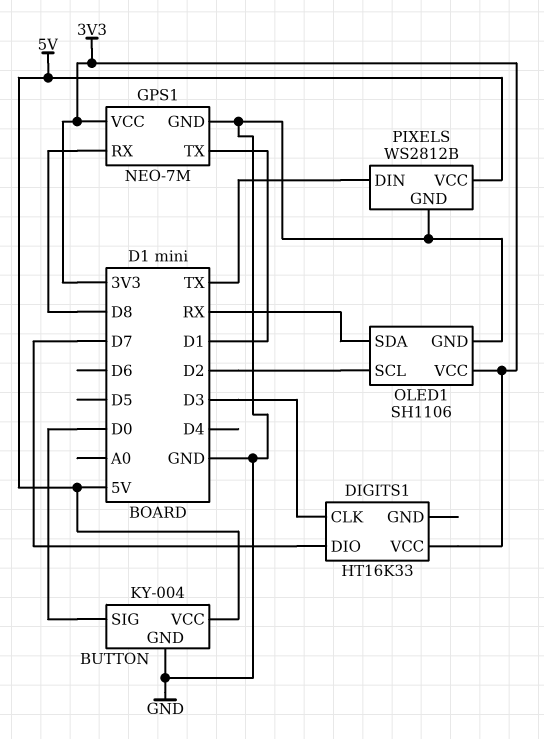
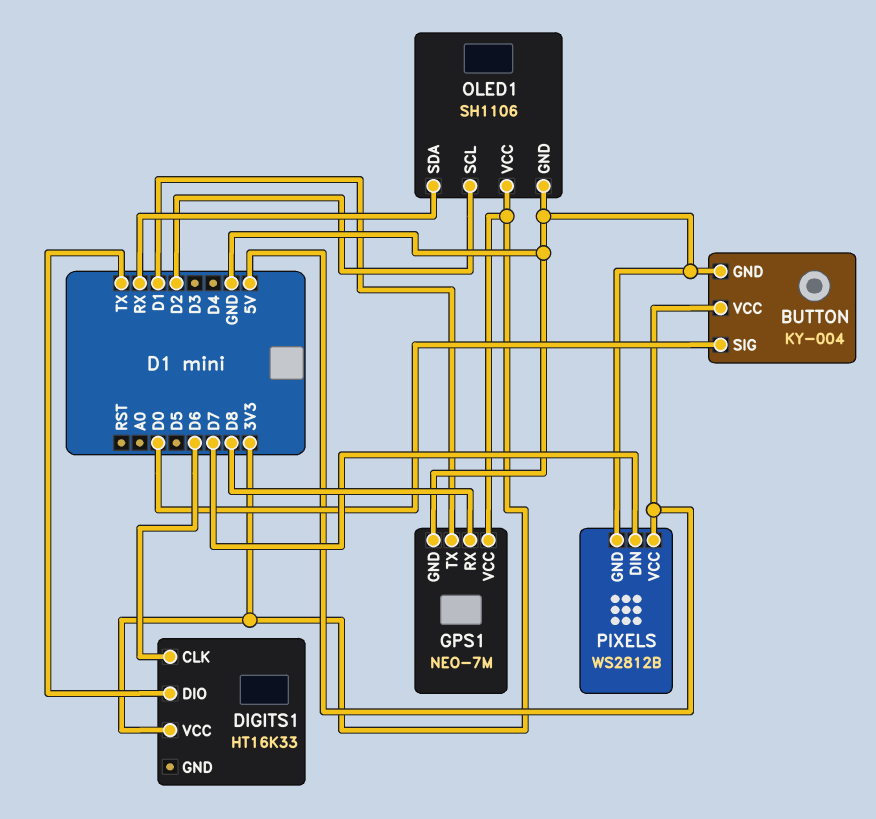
DIGITS1 pin CLK: D3 -> D6
DIGITS1 pin DIO: D7 -> TX
PIXELS pin DIN: TX -> D7

